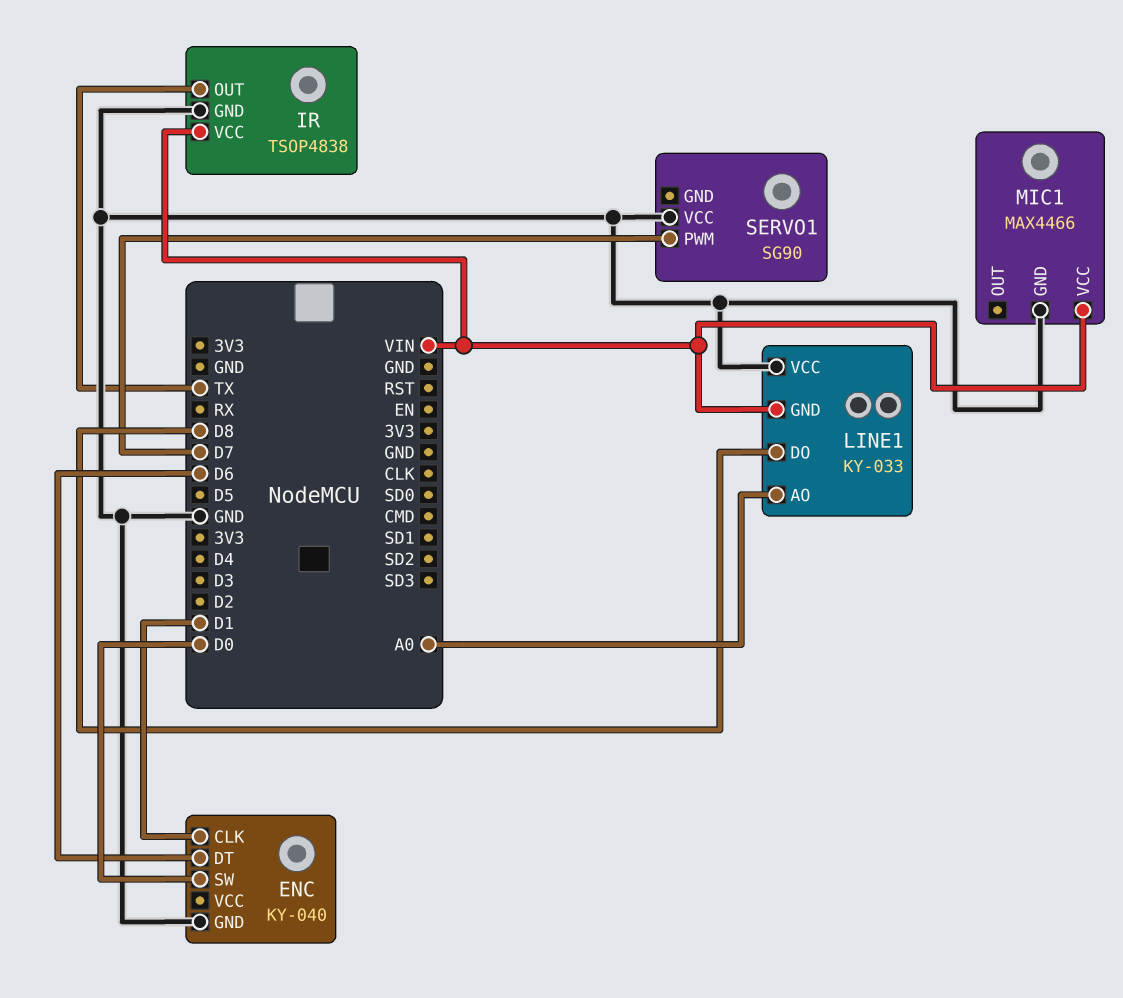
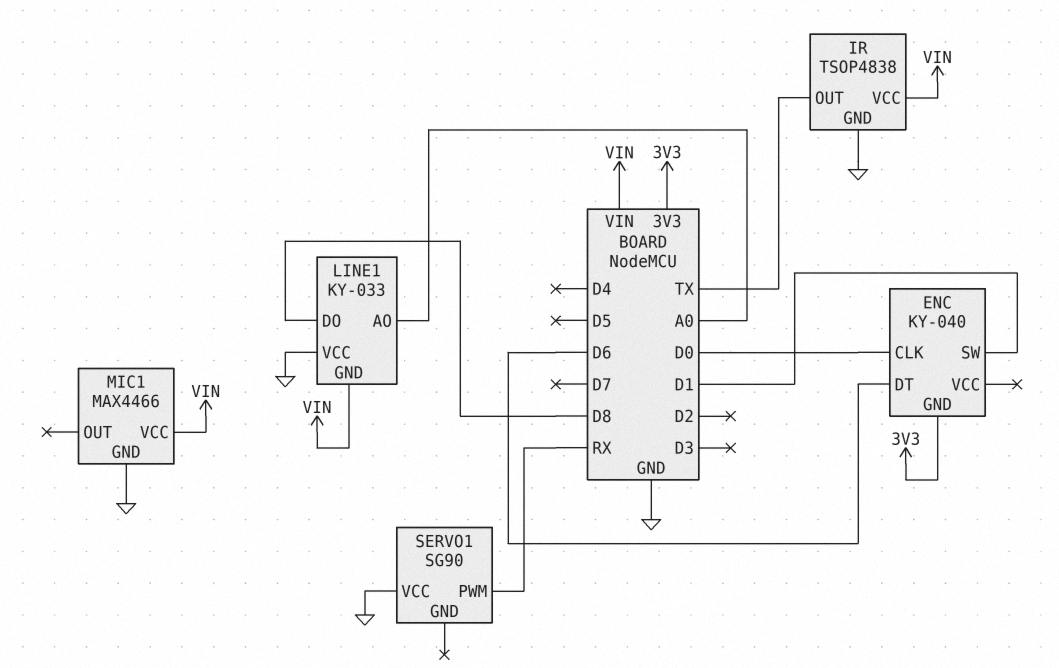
ENC pin CLK: D1 -> D0
ENC pin GND: GND -> 3V3
ENC pin SW: D0 -> D1
SERVO1 pin PWM: D7 -> RX

